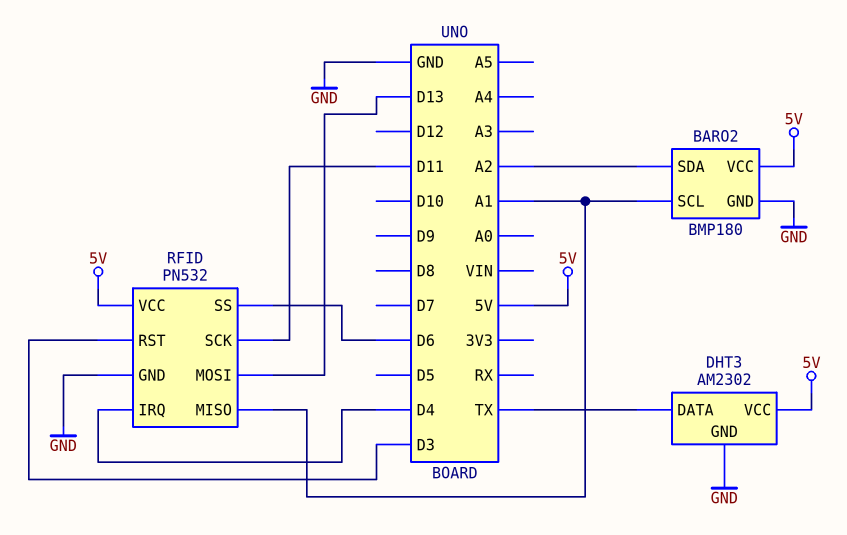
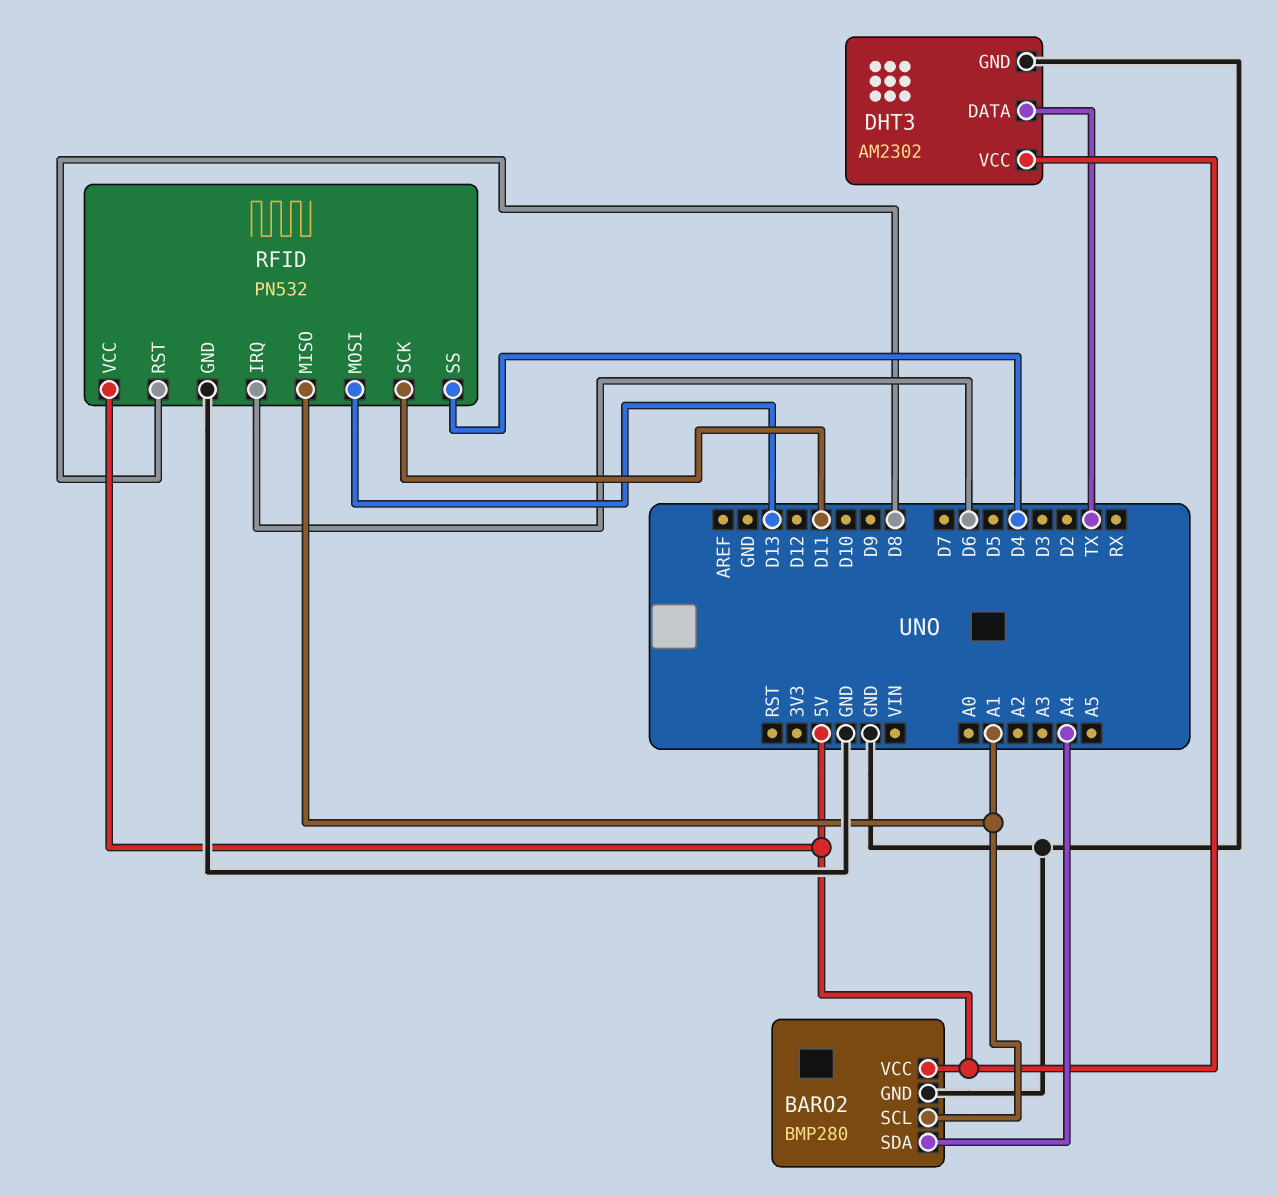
BARO2: BMP180 -> BMP280
BARO2 pin SDA: A2 -> A4
RFID pin IRQ: D4 -> D6
RFID pin RST: D3 -> D8
RFID pin SS: D6 -> D4

